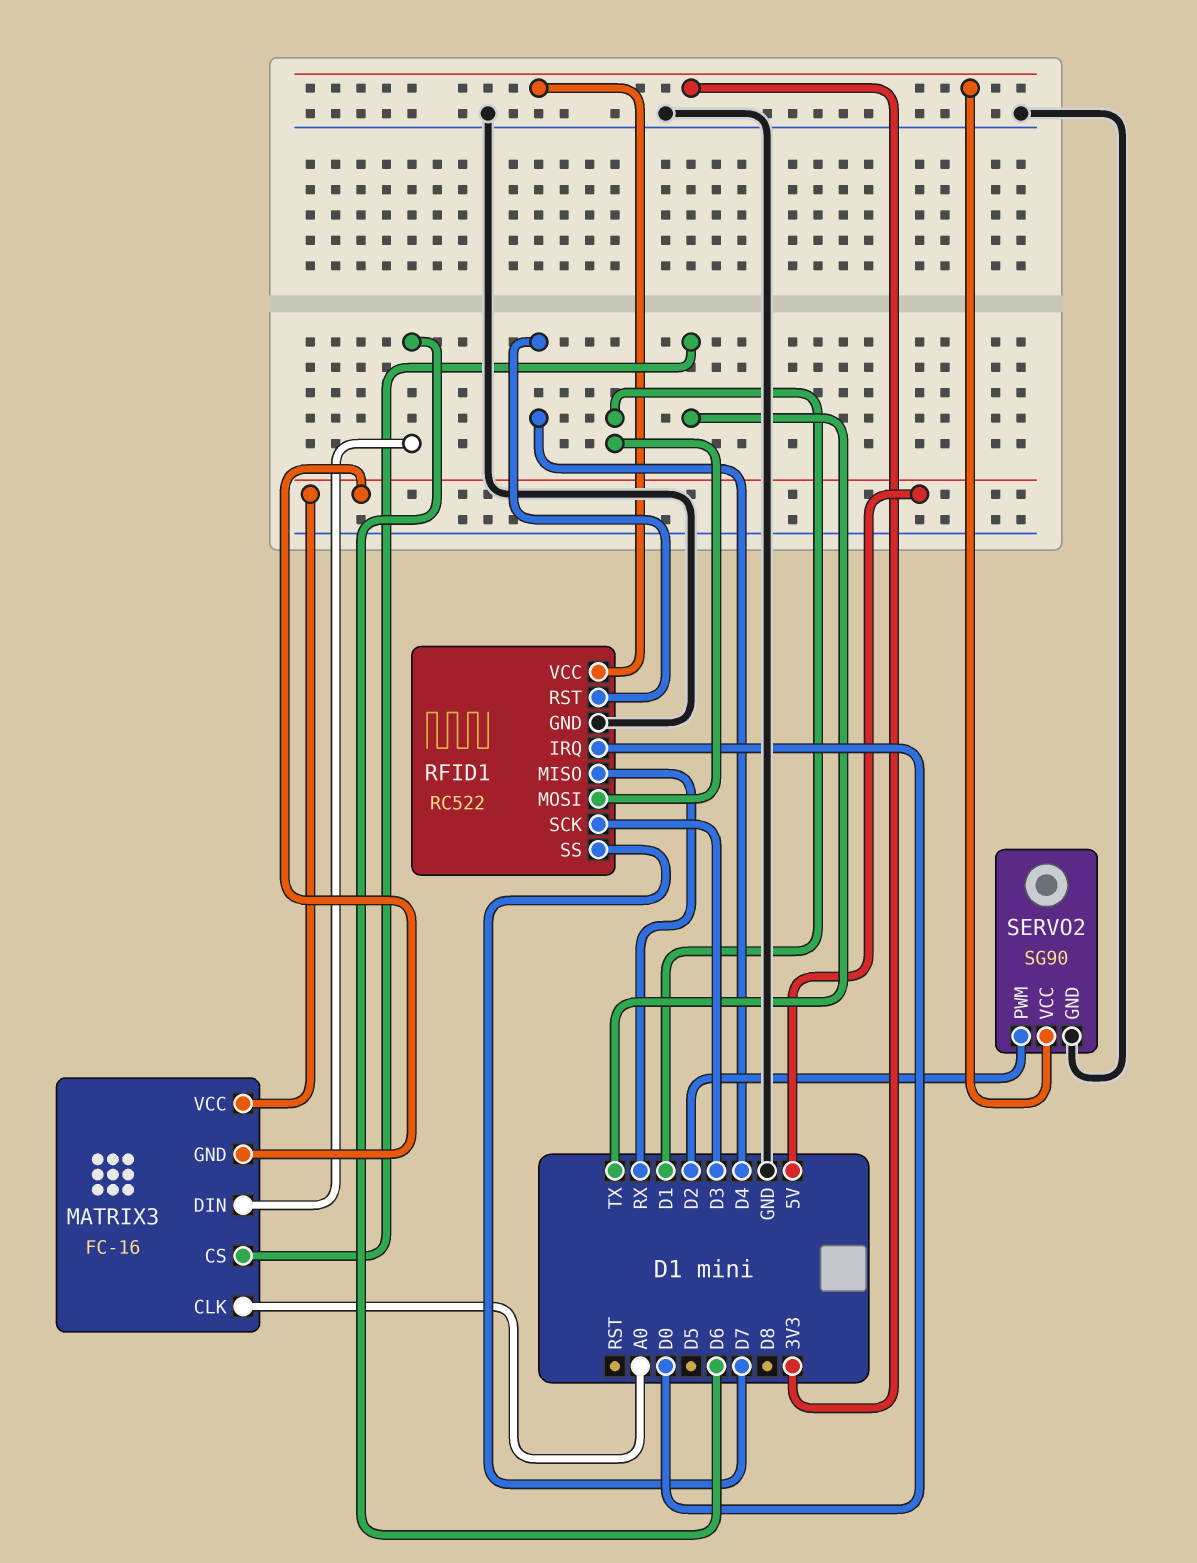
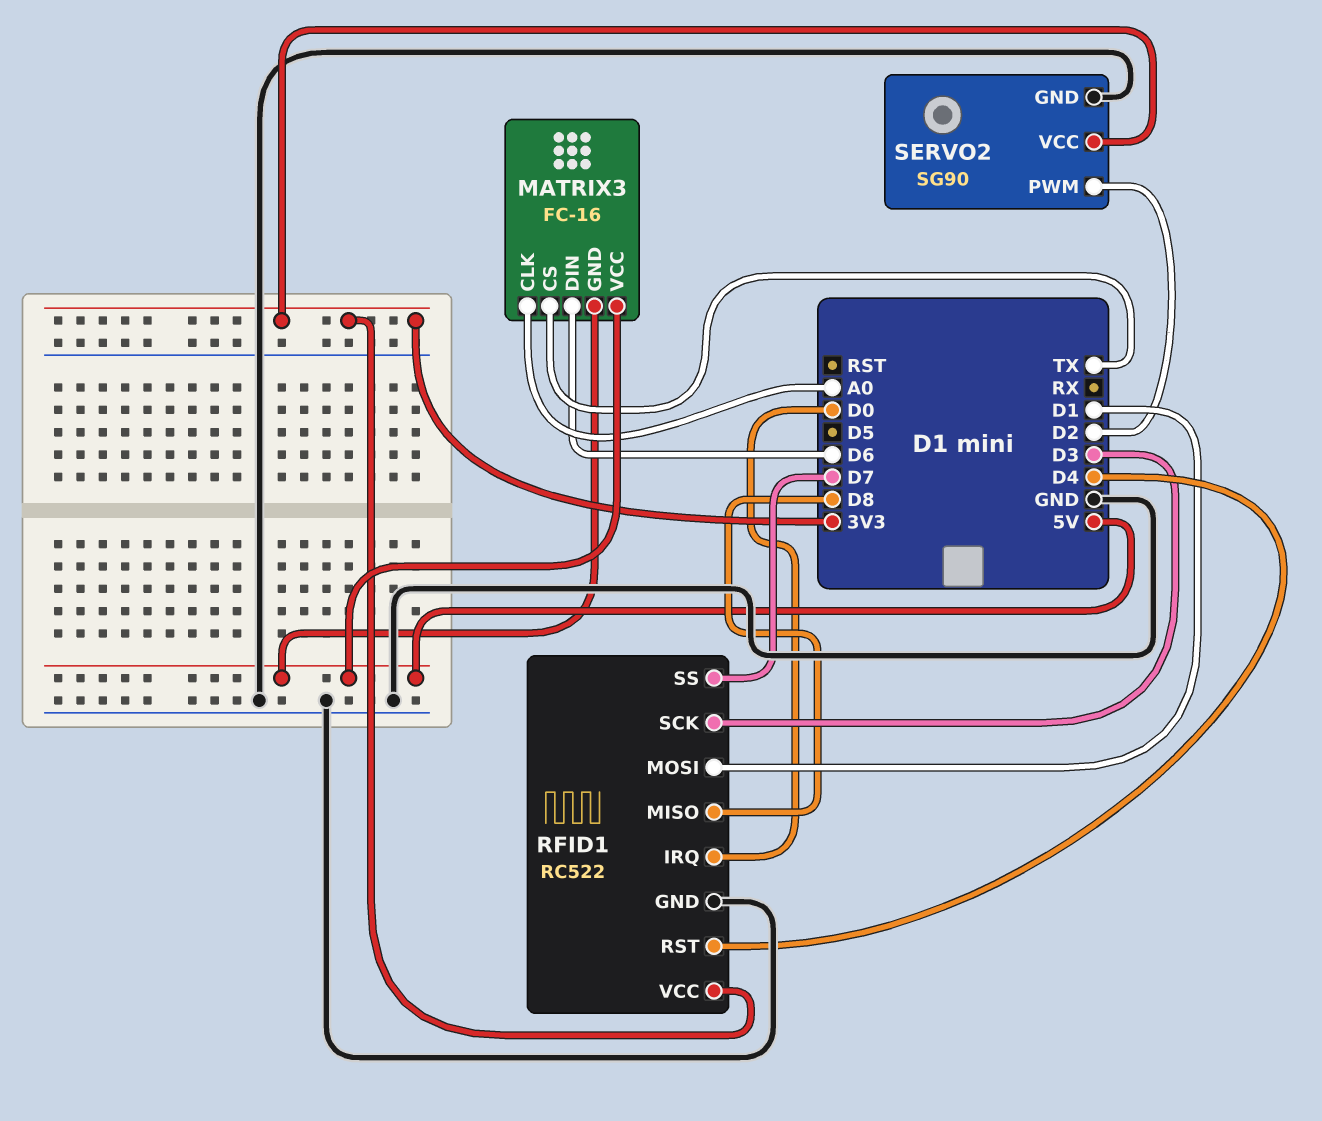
RFID1 pin MISO: RX -> D8

